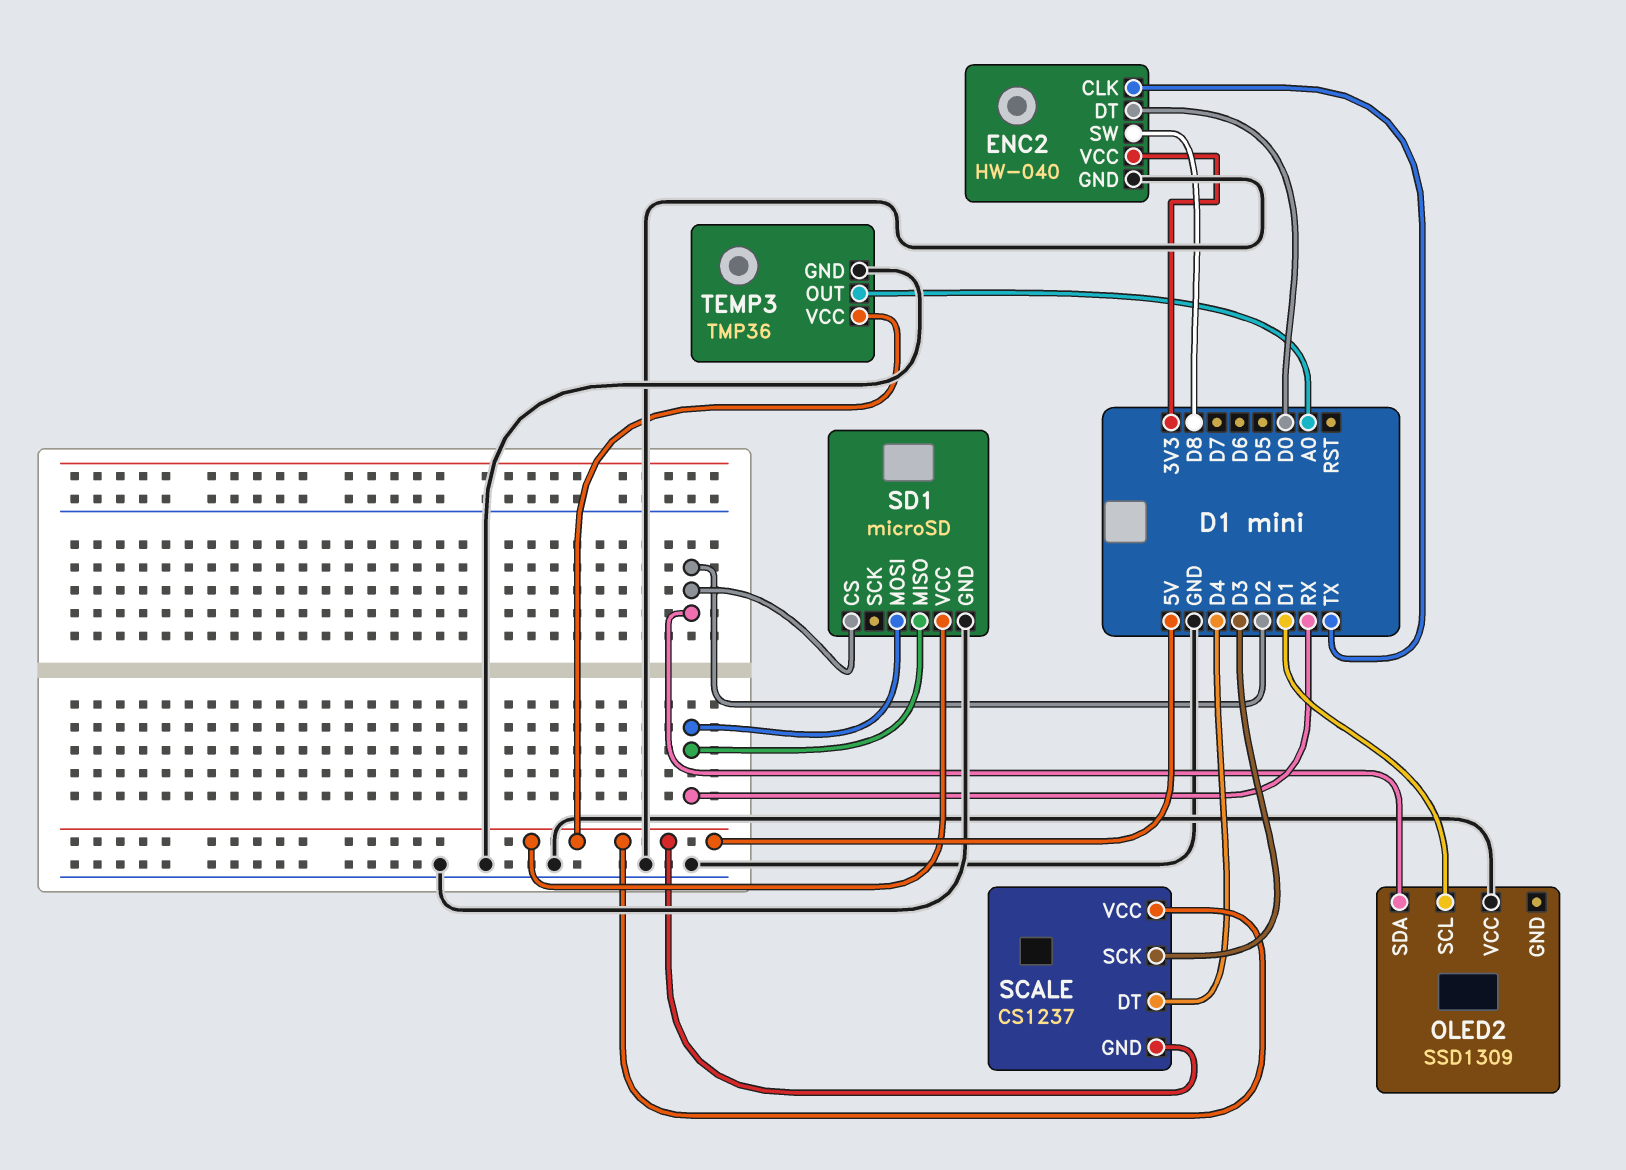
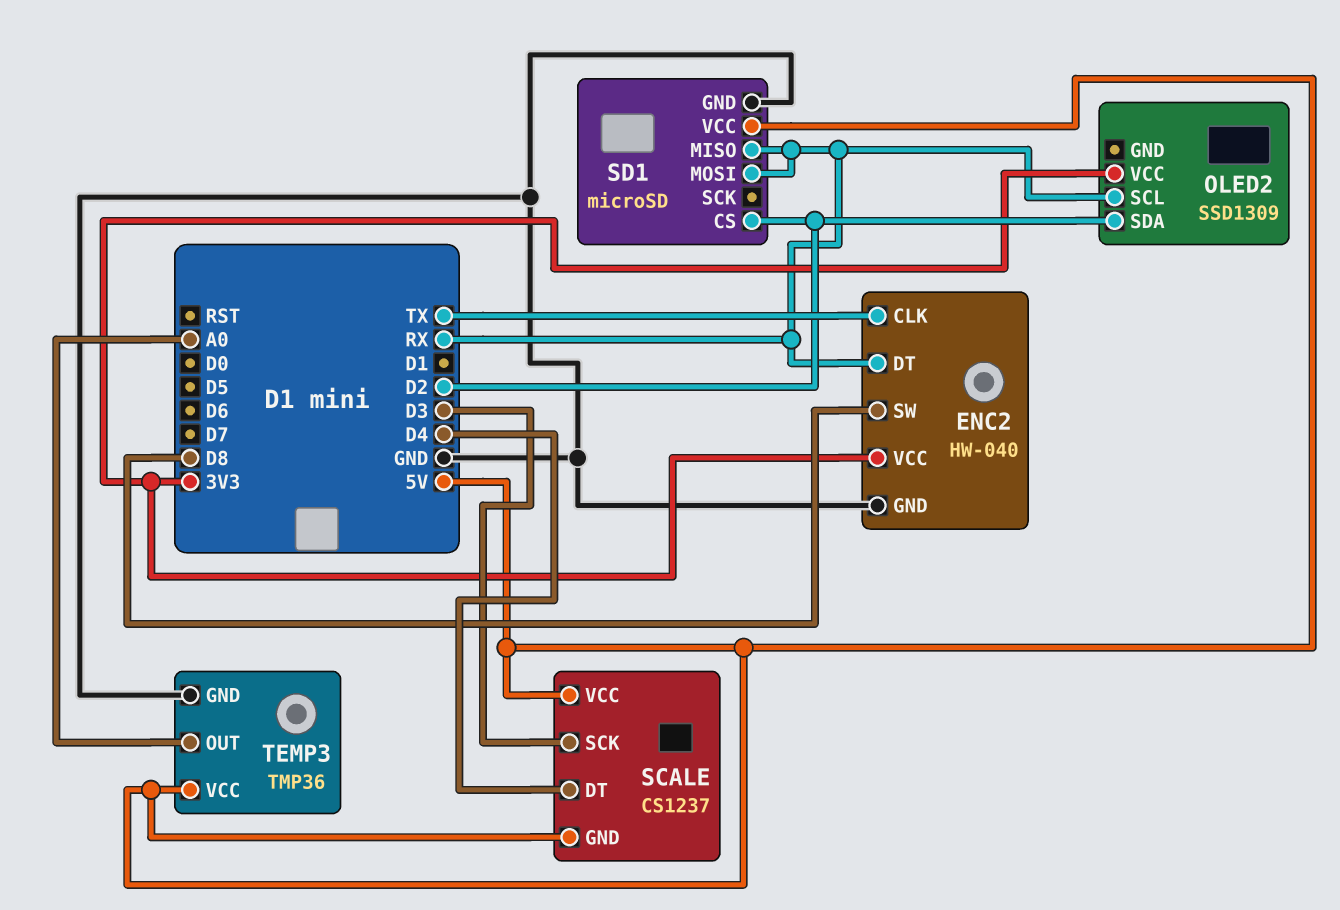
ENC2 pin DT: D0 -> RX
OLED2 pin SCL: D1 -> RX
OLED2 pin VCC: GND -> 3V3

